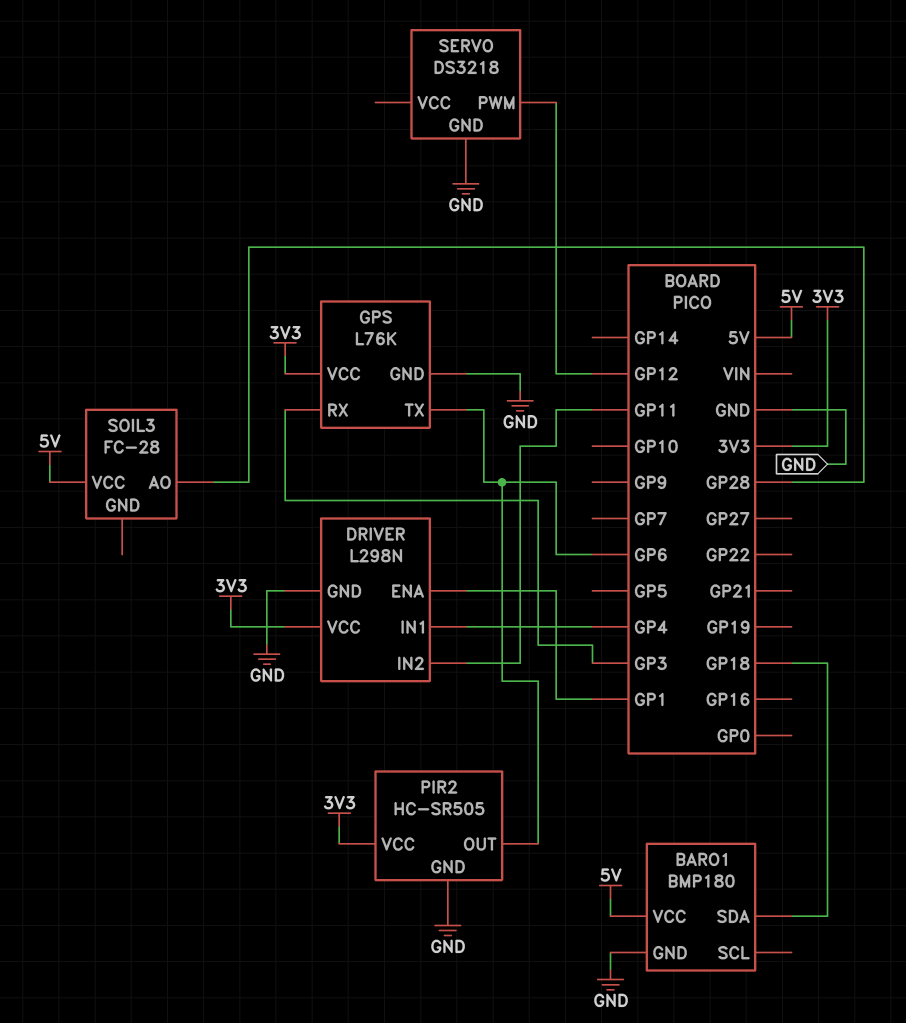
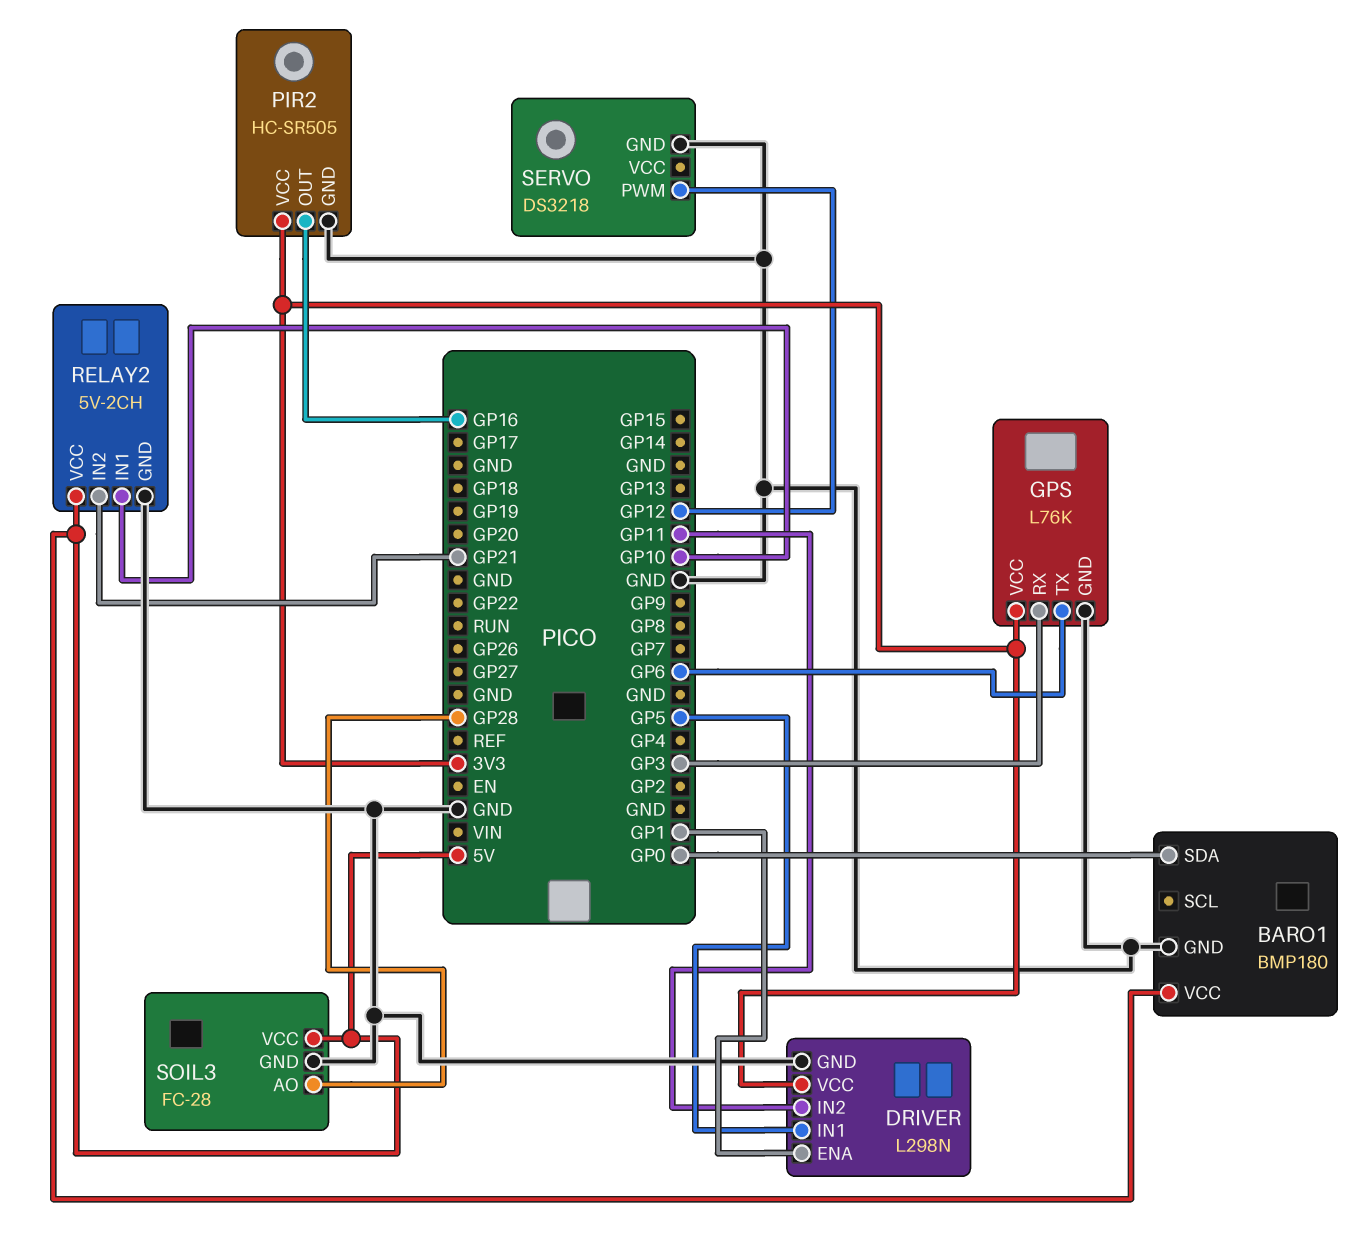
BARO1 pin SDA: GP18 -> GP0
DRIVER pin IN1: GP4 -> GP5
PIR2 pin OUT: GP6 -> GP16
RELAY2: none -> 5V-2CH
RELAY2 pin GND: none -> GND
RELAY2 pin IN1: none -> GP10
RELAY2 pin IN2: none -> GP21
RELAY2 pin VCC: none -> 5V
SOIL3 pin GND: none -> GND

